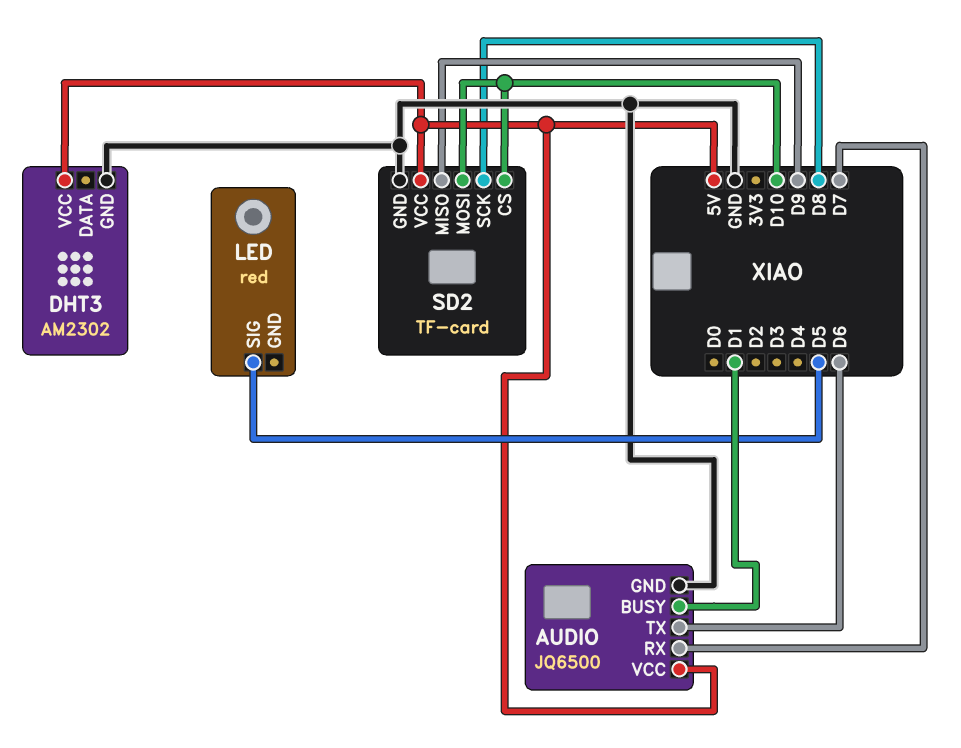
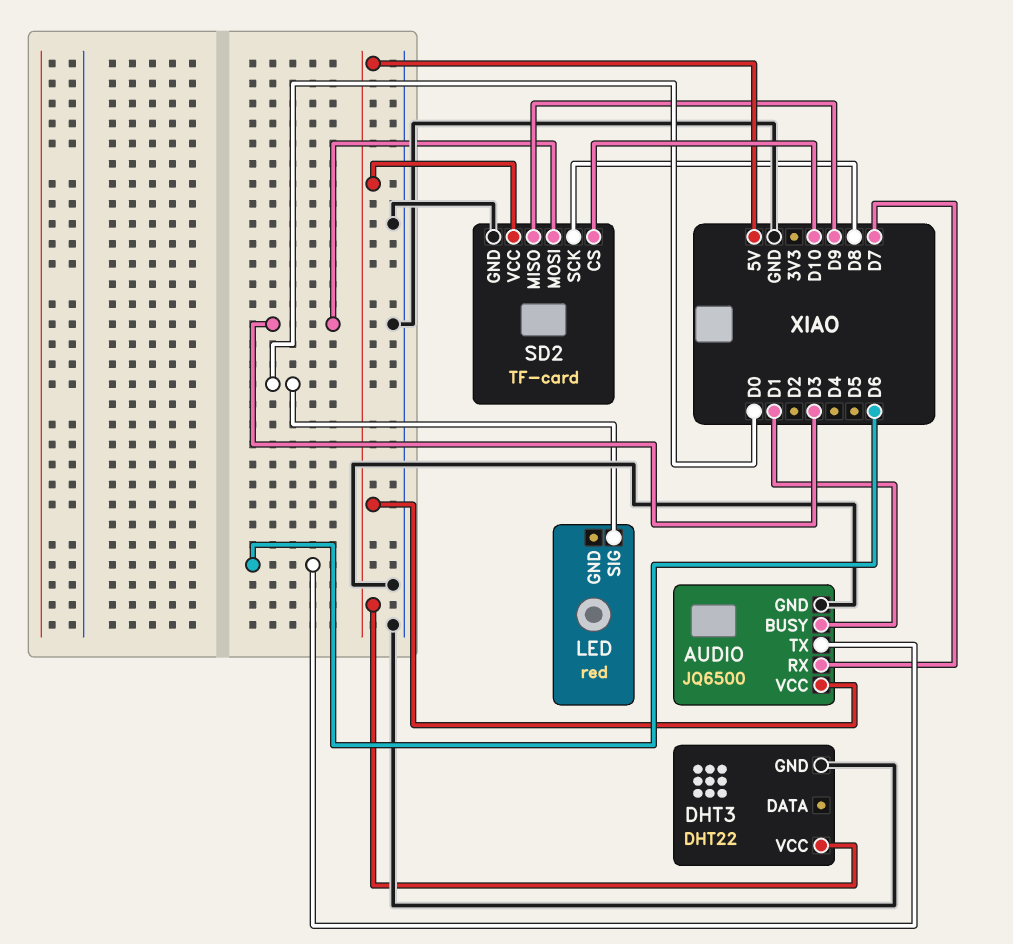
DHT3: AM2302 -> DHT22
LED pin SIG: D5 -> D0
SD2 pin MOSI: D10 -> D3

